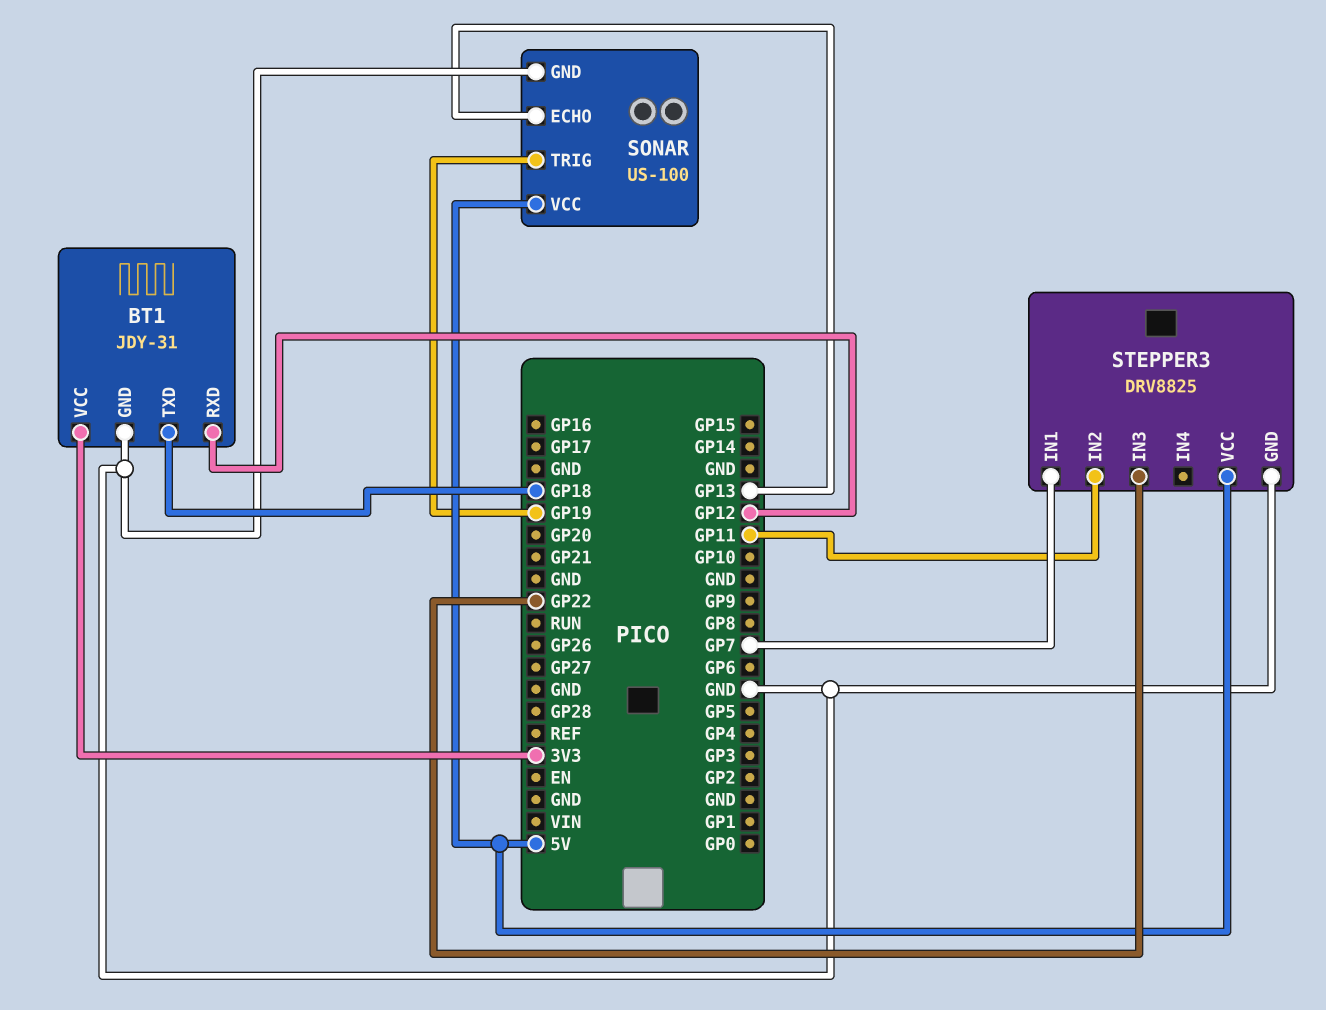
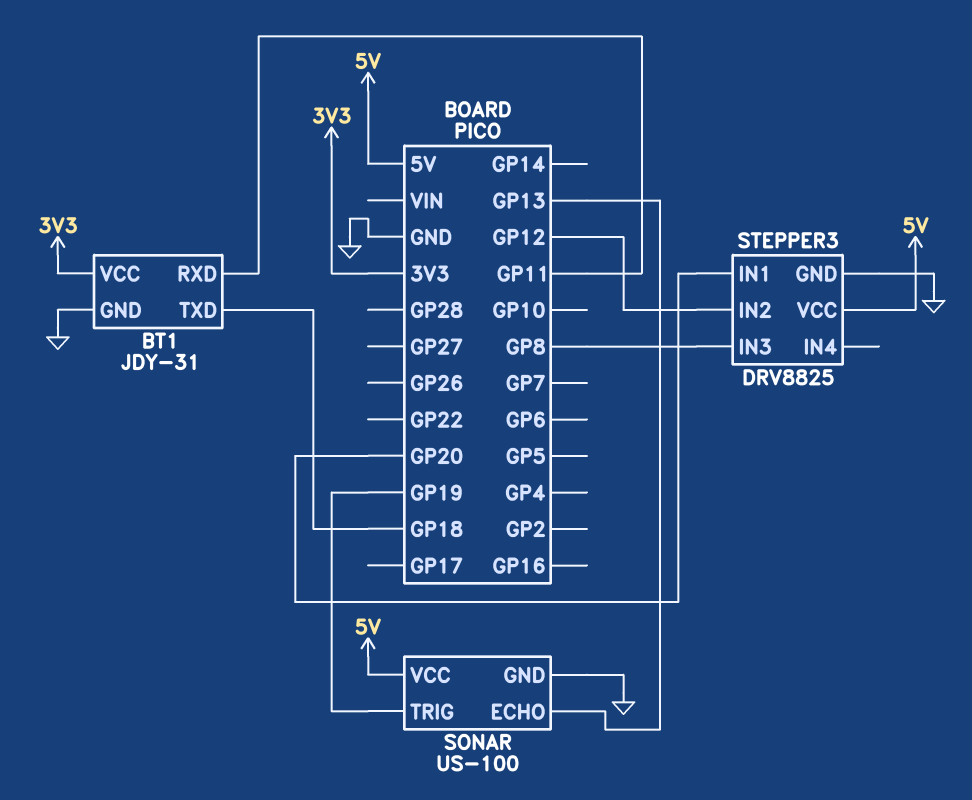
BT1 pin RXD: GP12 -> GP11
STEPPER3 pin IN1: GP7 -> GP20
STEPPER3 pin IN2: GP11 -> GP12
STEPPER3 pin IN3: GP22 -> GP8

